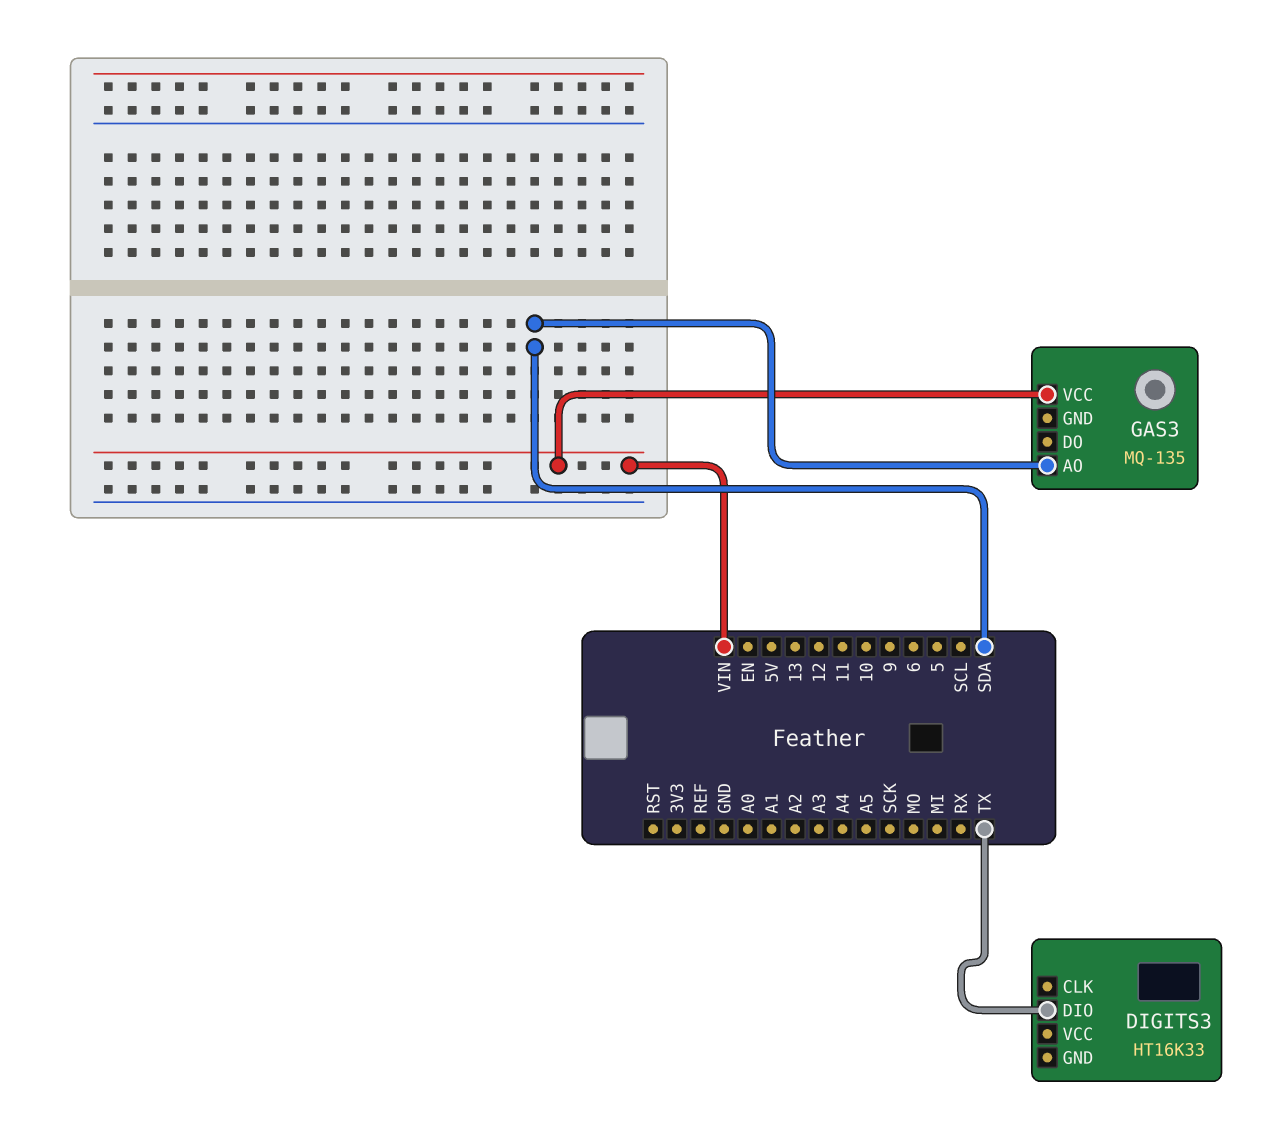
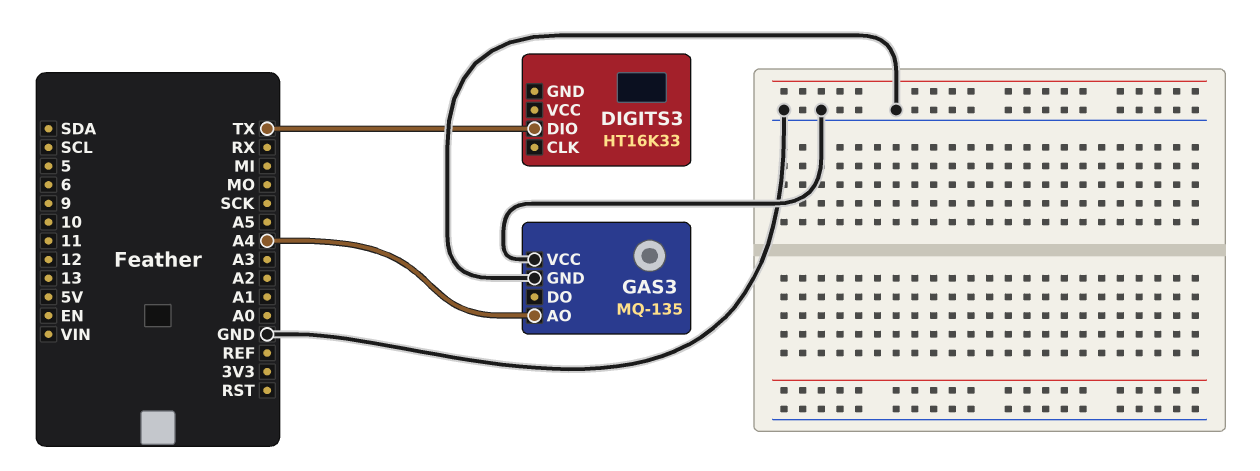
GAS3 pin AO: SDA -> A4
GAS3 pin GND: none -> GND
GAS3 pin VCC: VIN -> GND

